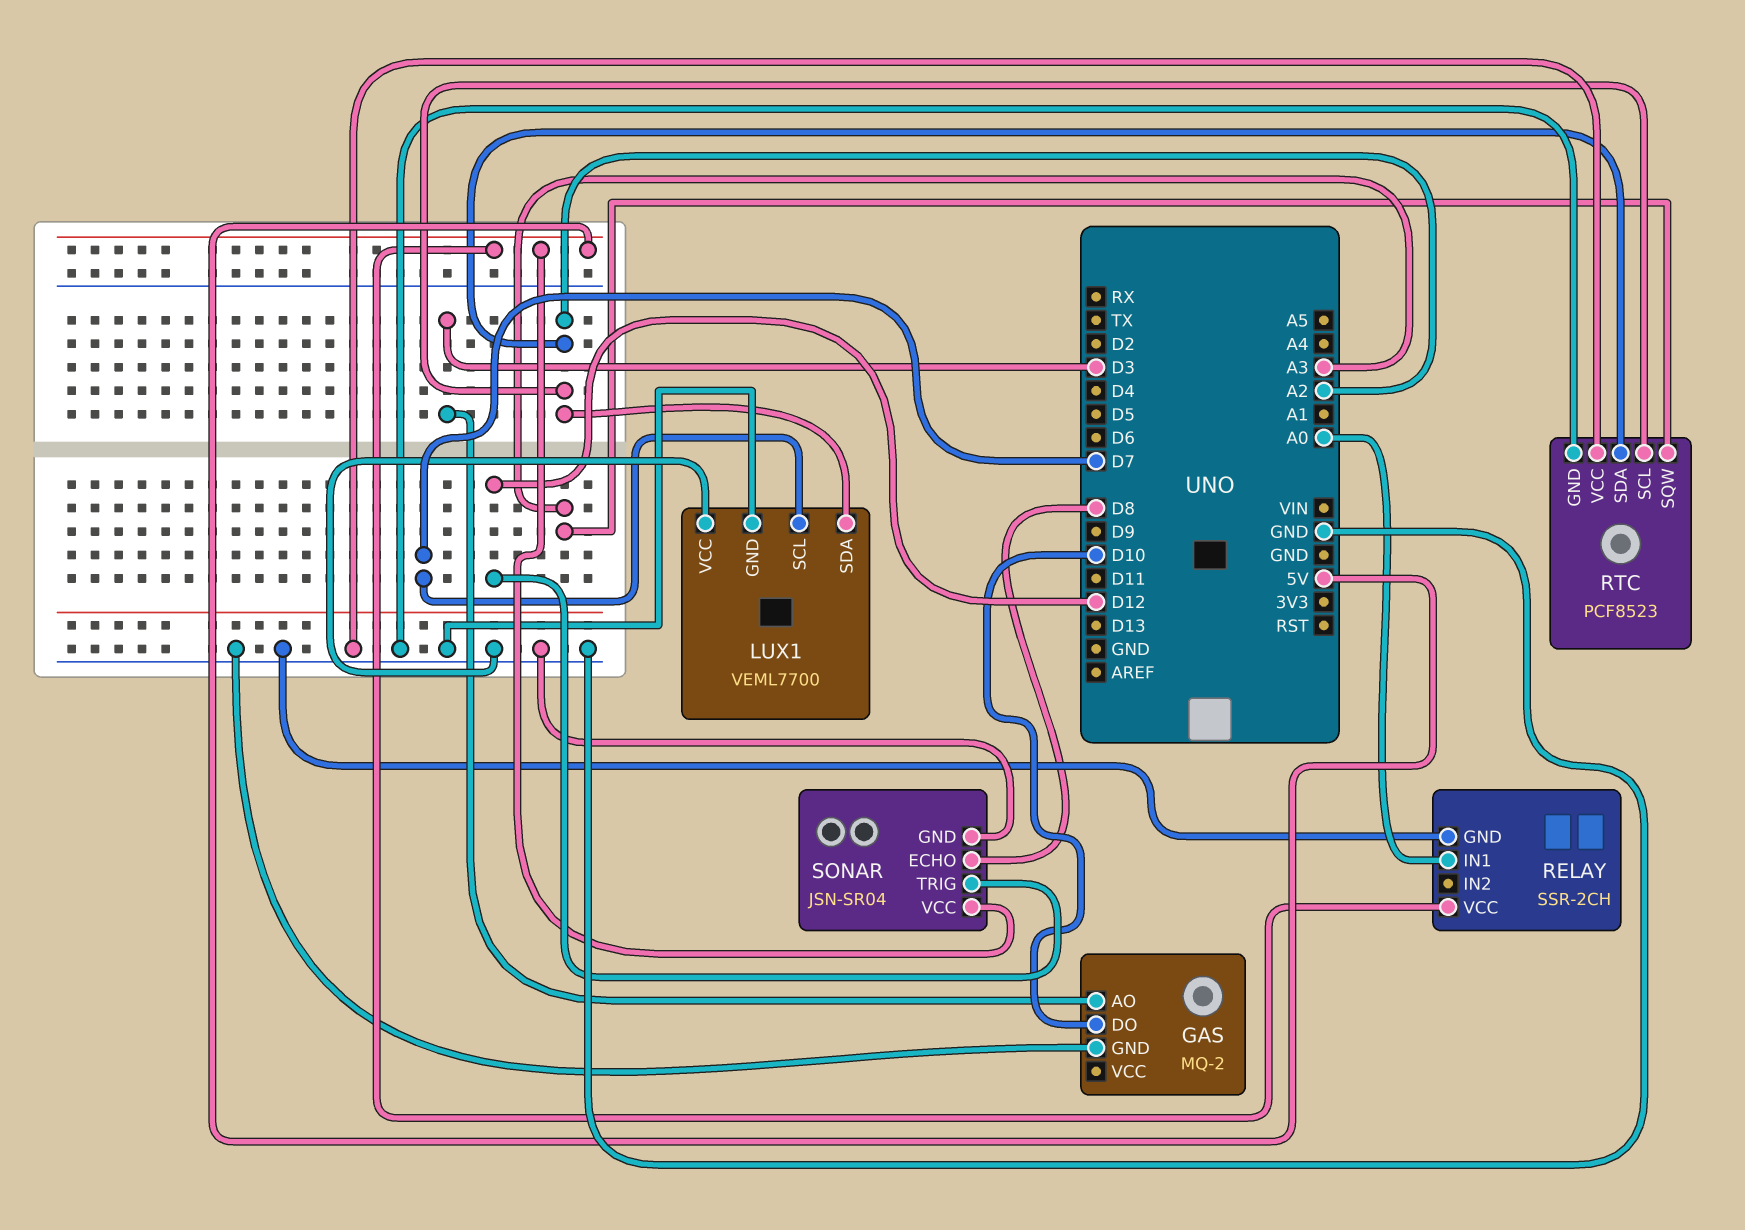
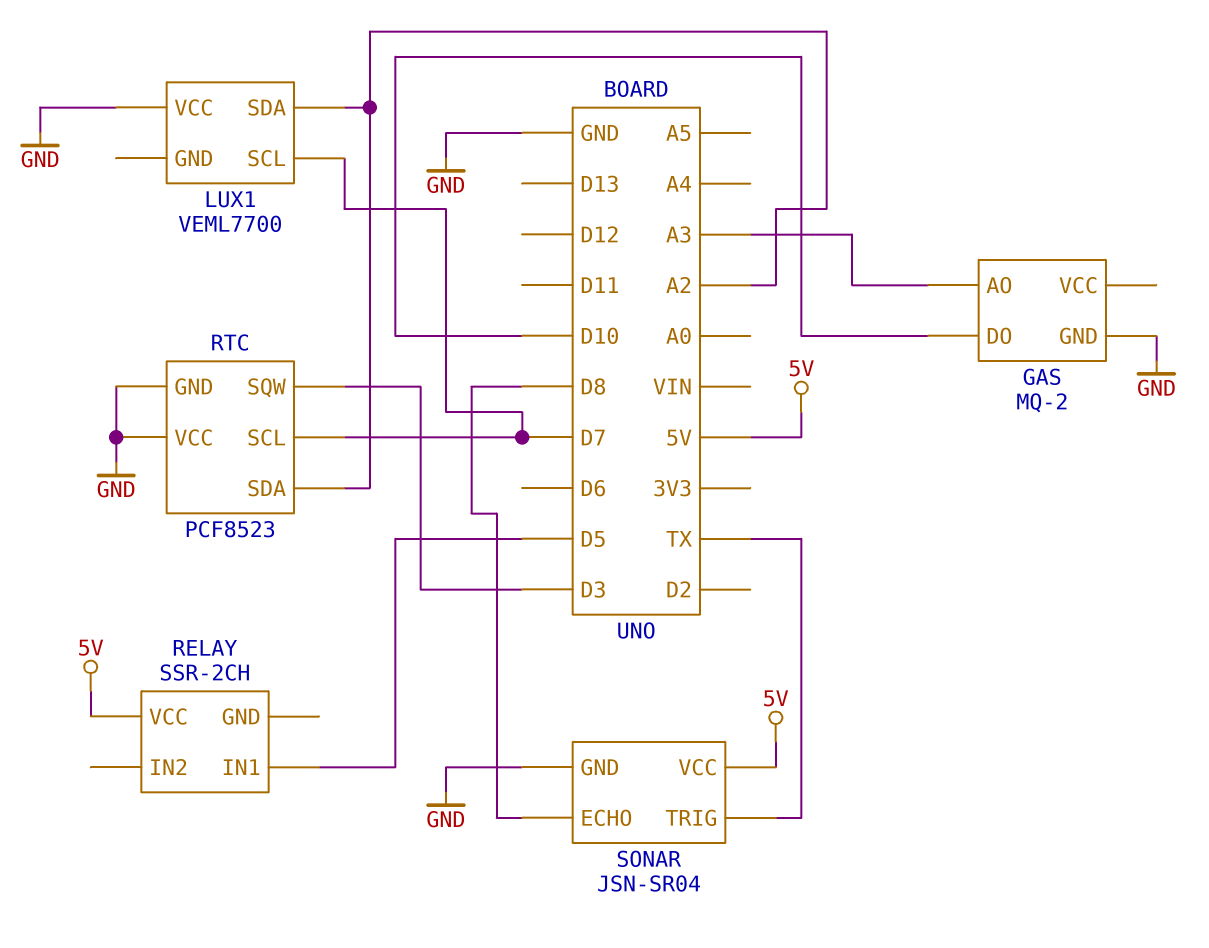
GAS pin AO: D3 -> A3
LUX1 pin GND: GND -> none
RELAY pin GND: GND -> none
RELAY pin IN1: A0 -> D5
RTC pin SCL: A2 -> D7
RTC pin SQW: A3 -> D3
SONAR pin TRIG: D12 -> TX

